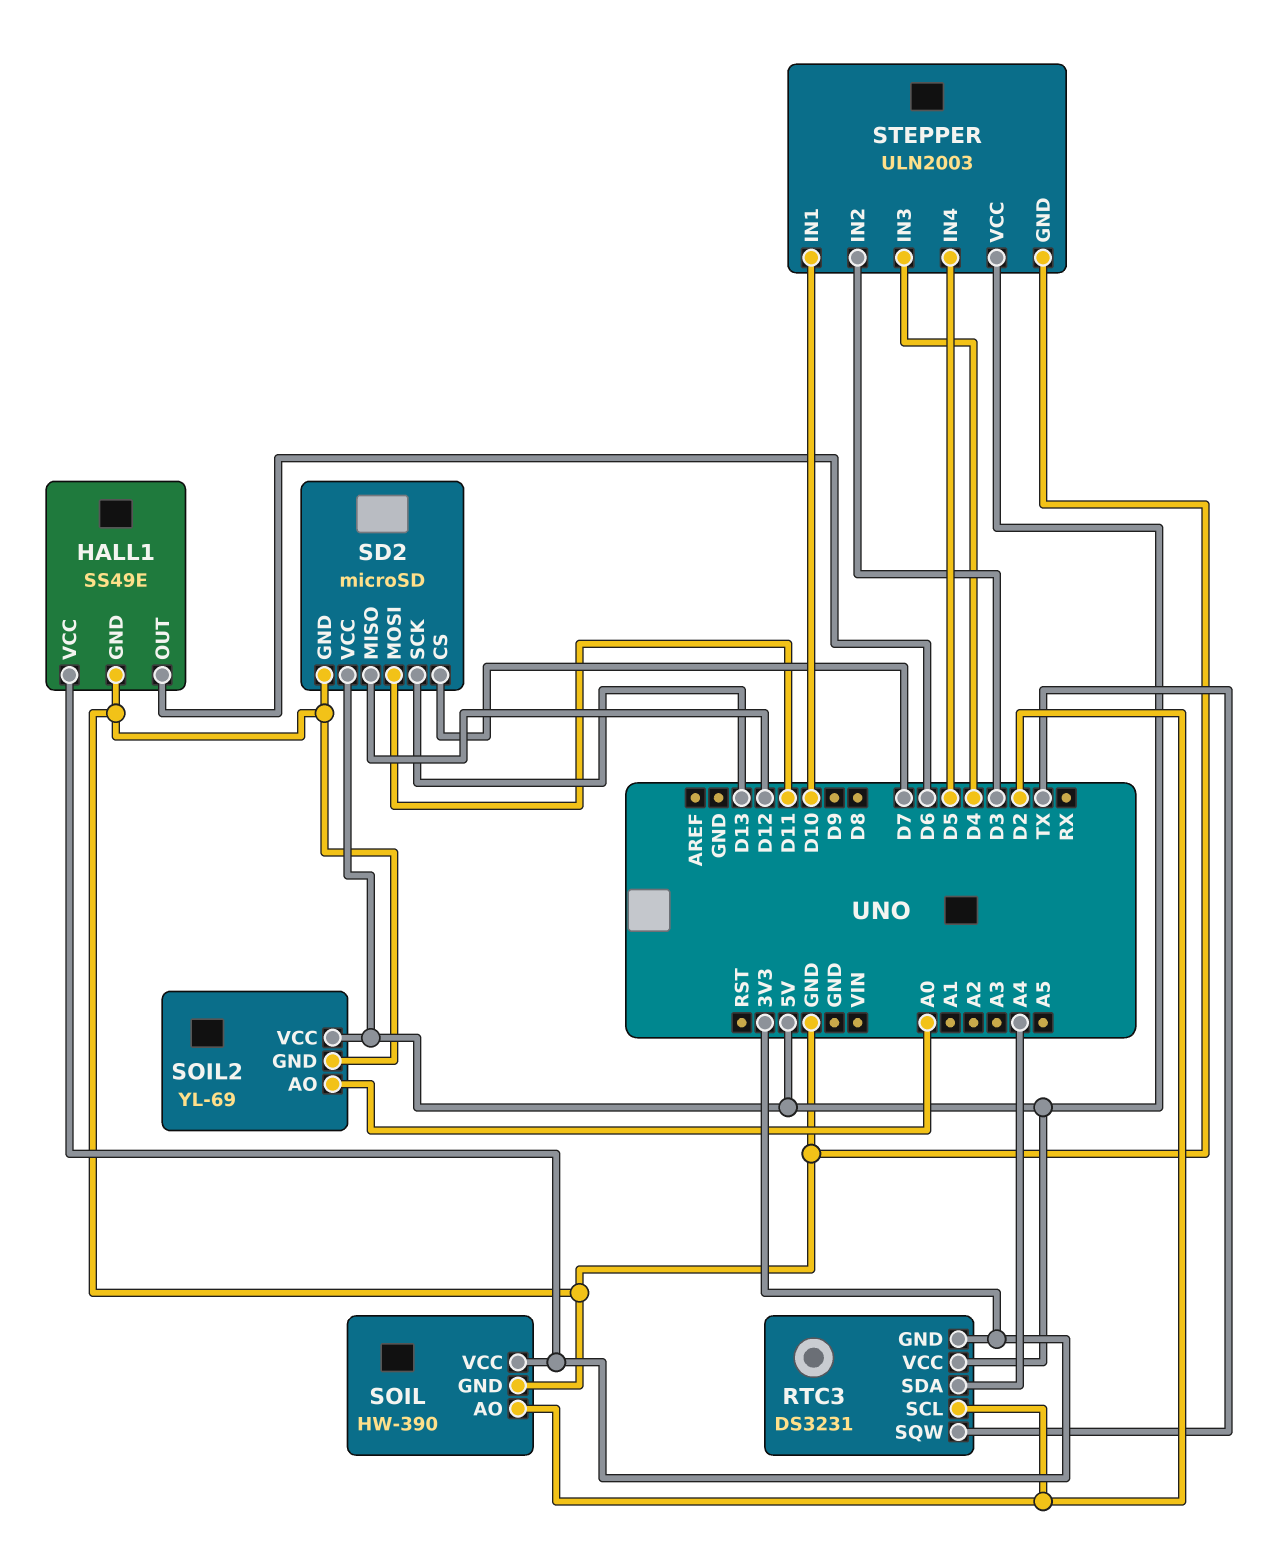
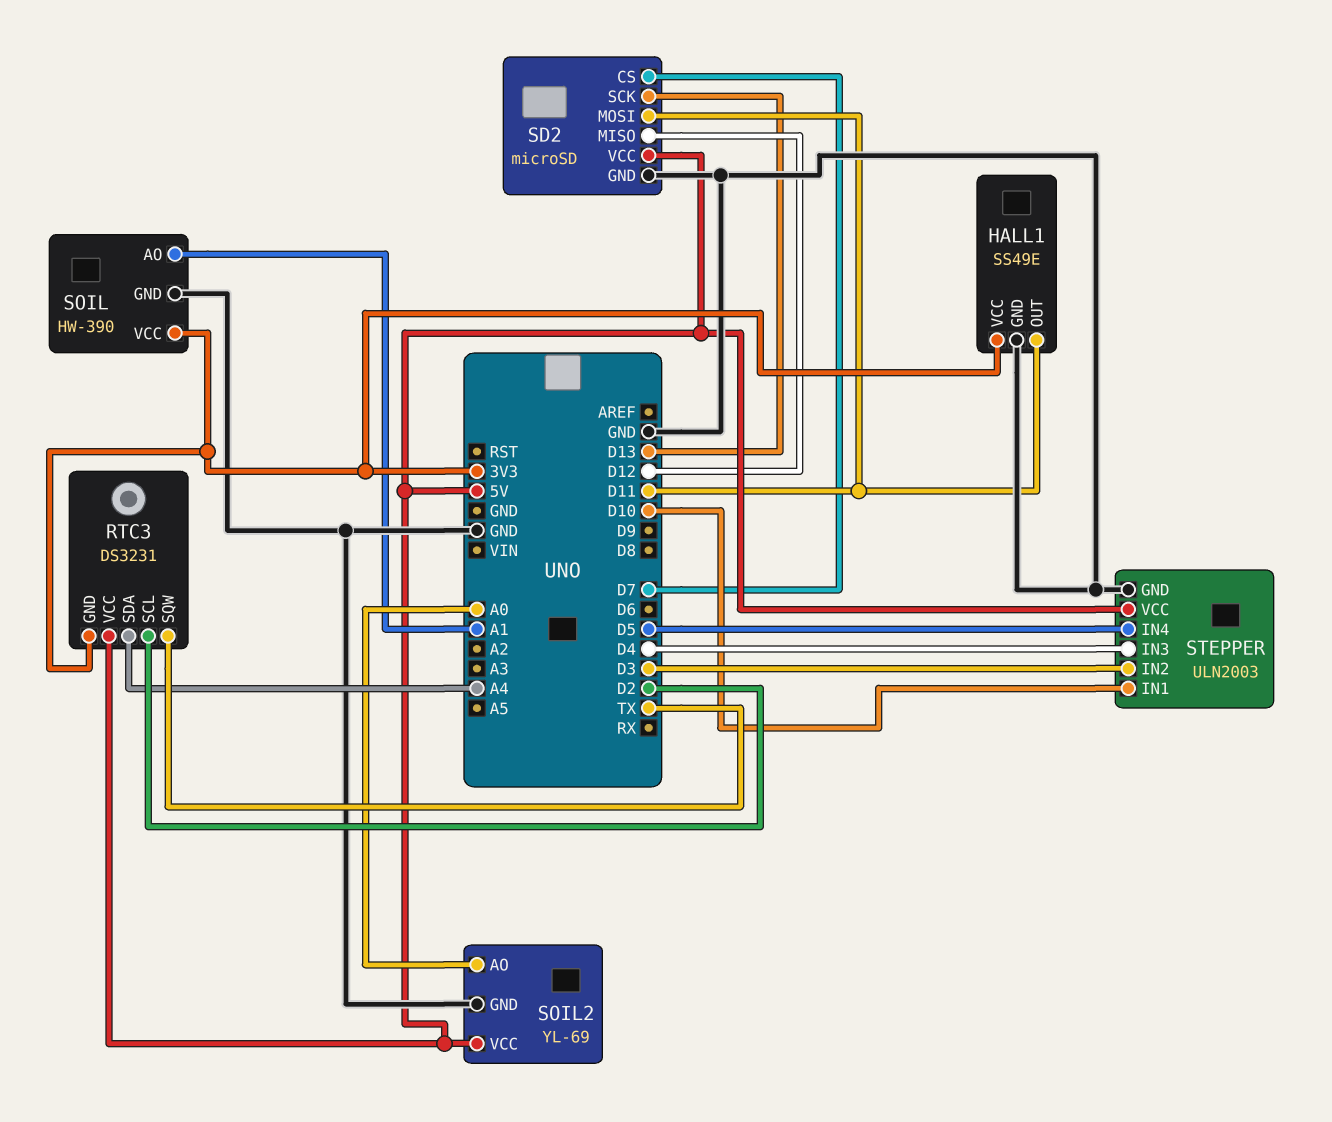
HALL1 pin OUT: D6 -> D11
SOIL pin AO: D2 -> A1

